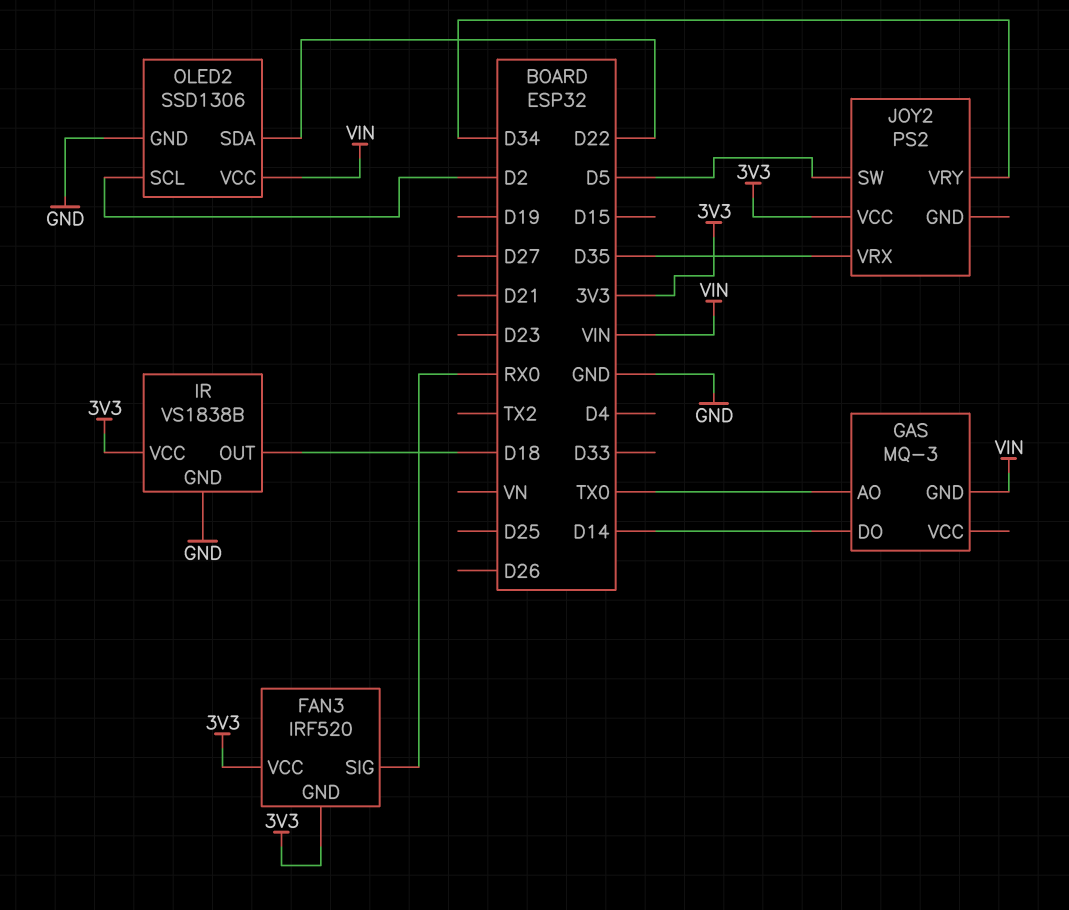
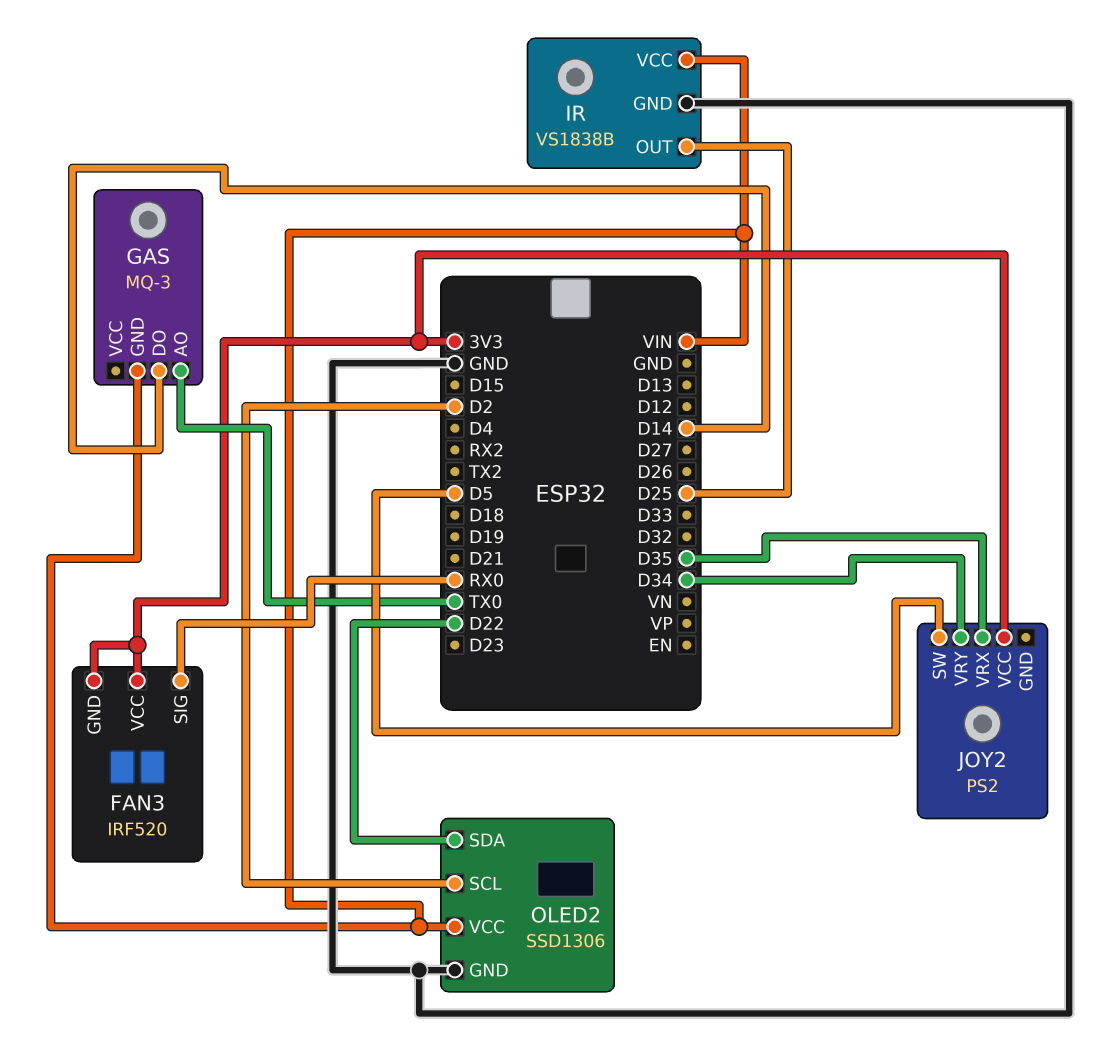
IR pin OUT: D18 -> D25
IR pin VCC: 3V3 -> VIN

